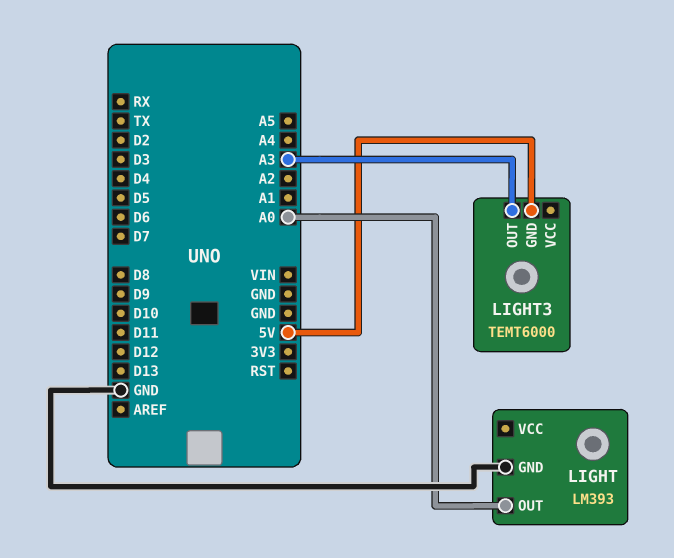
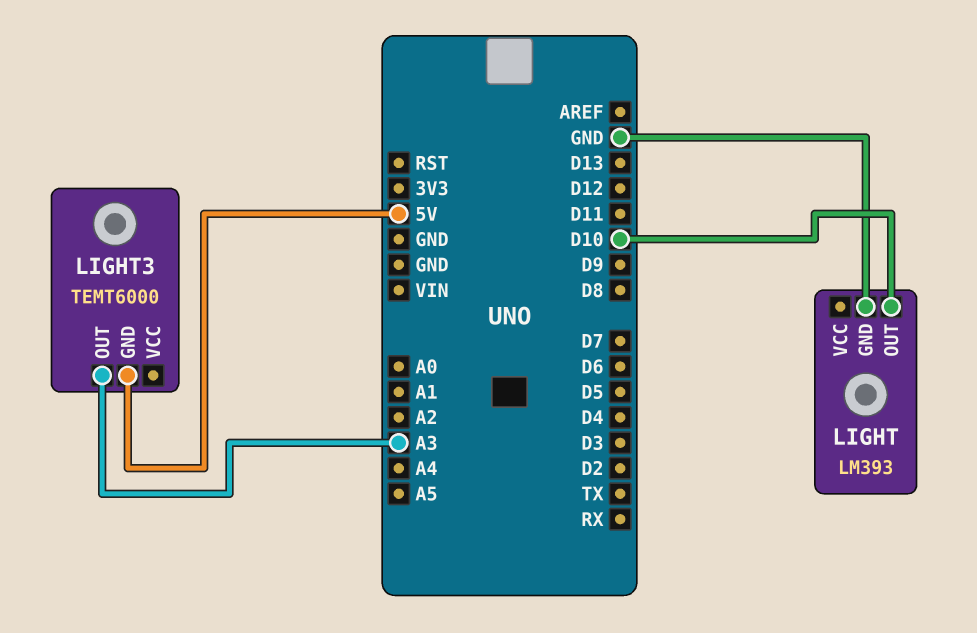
LIGHT pin OUT: A0 -> D10

